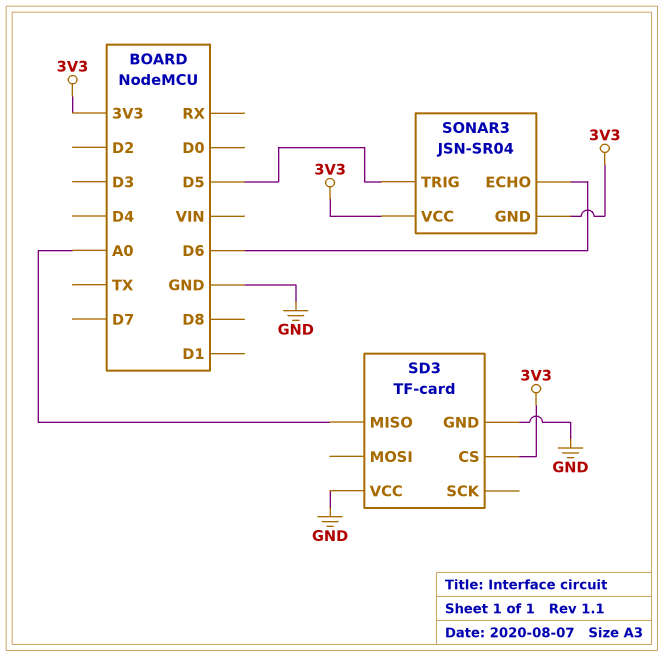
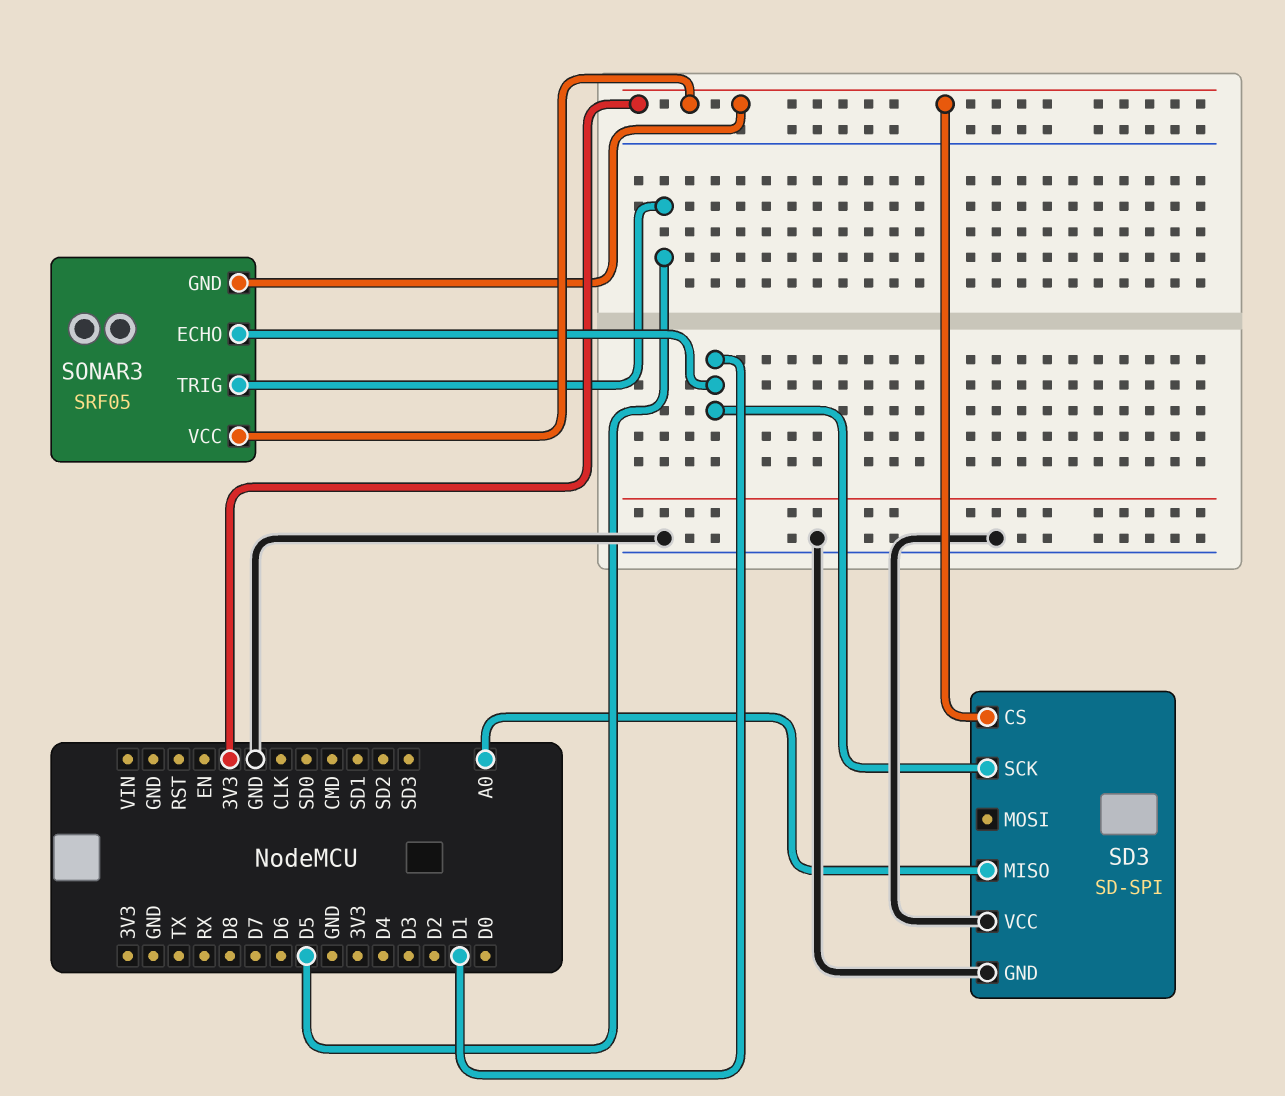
SD3: TF-card -> SD-SPI
SD3 pin SCK: none -> D1
SONAR3: JSN-SR04 -> SRF05
SONAR3 pin ECHO: D6 -> D1

